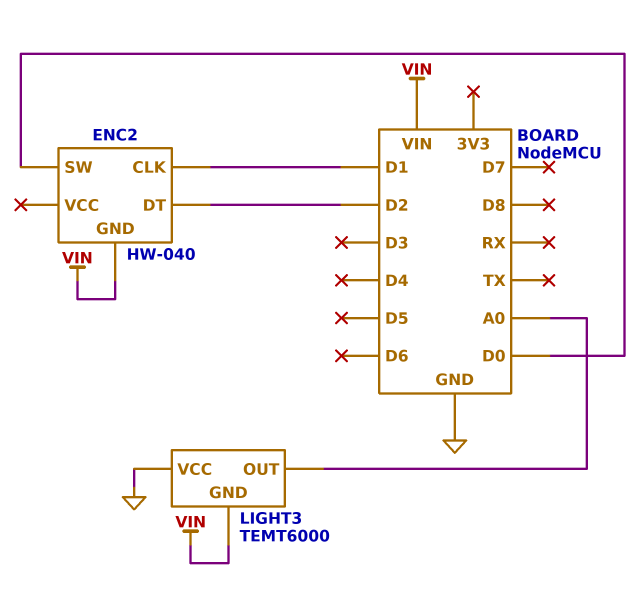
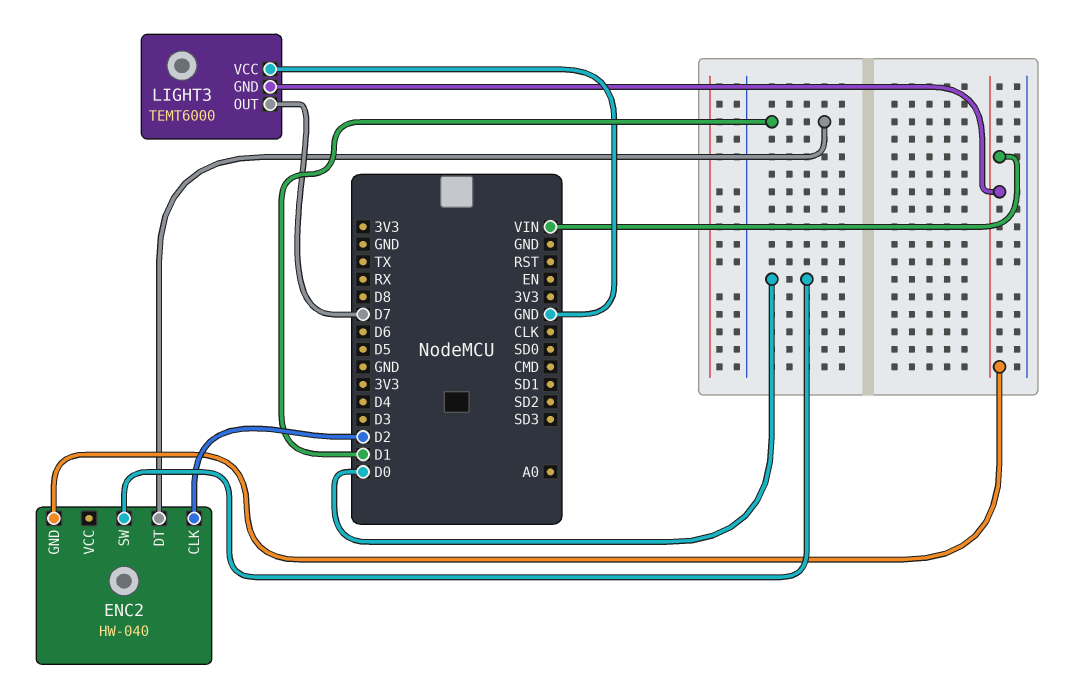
ENC2 pin CLK: D1 -> D2
ENC2 pin DT: D2 -> D1
LIGHT3 pin OUT: A0 -> D7

